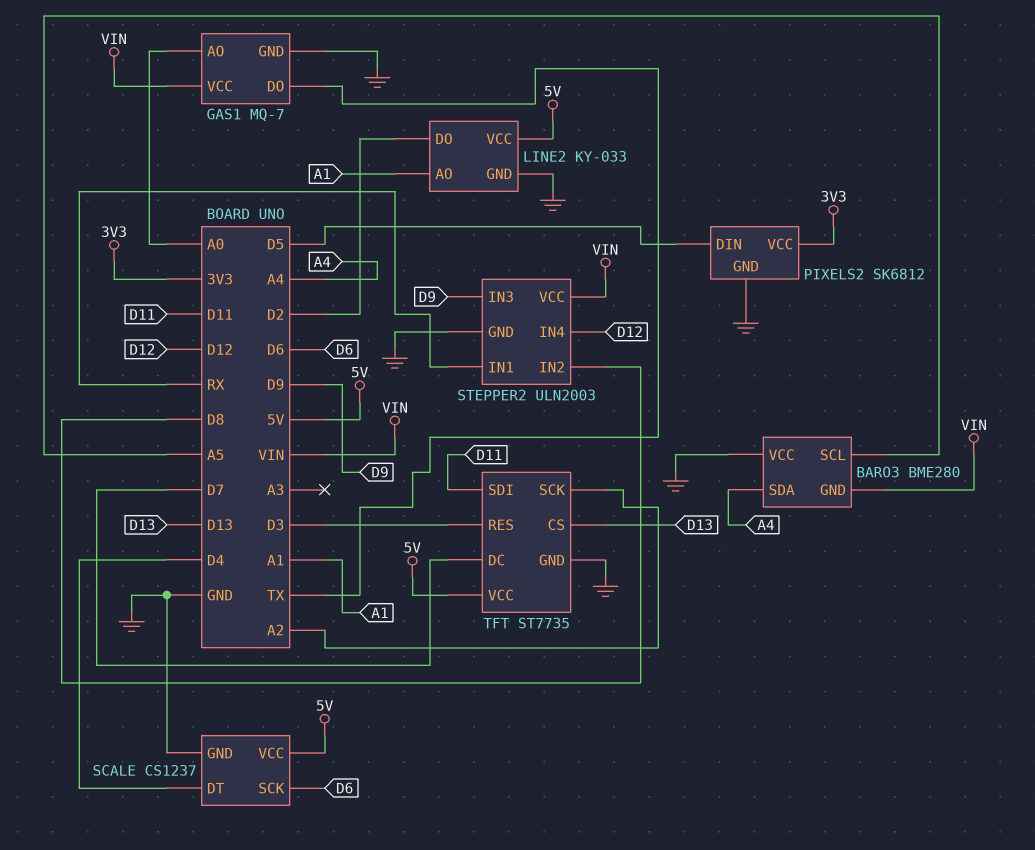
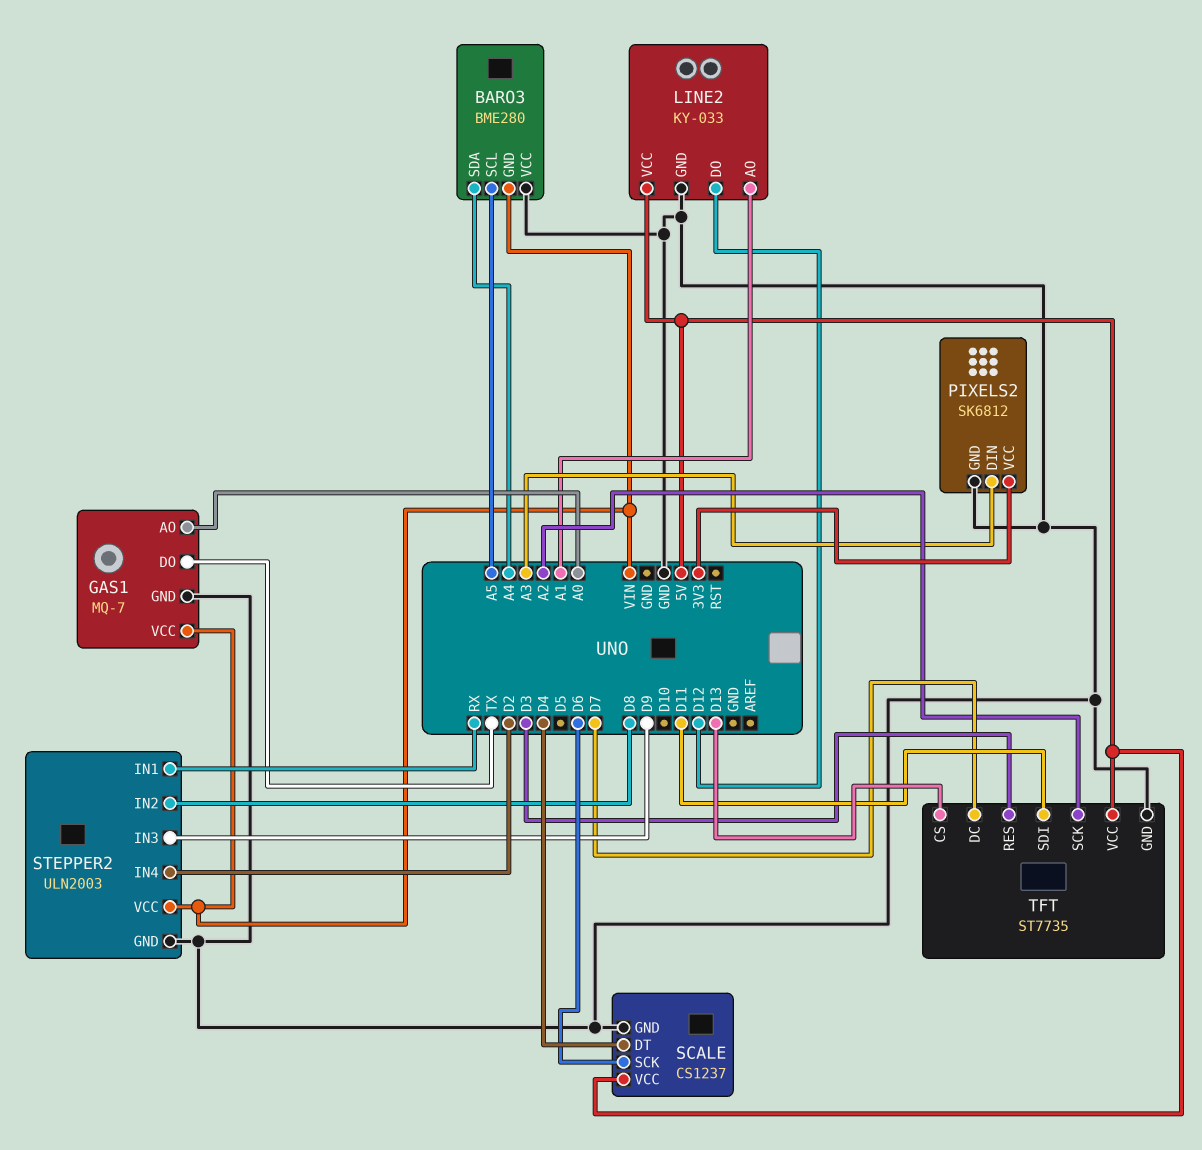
LINE2 pin DO: D2 -> D12
PIXELS2 pin DIN: D5 -> A3
STEPPER2 pin IN4: D12 -> D2

